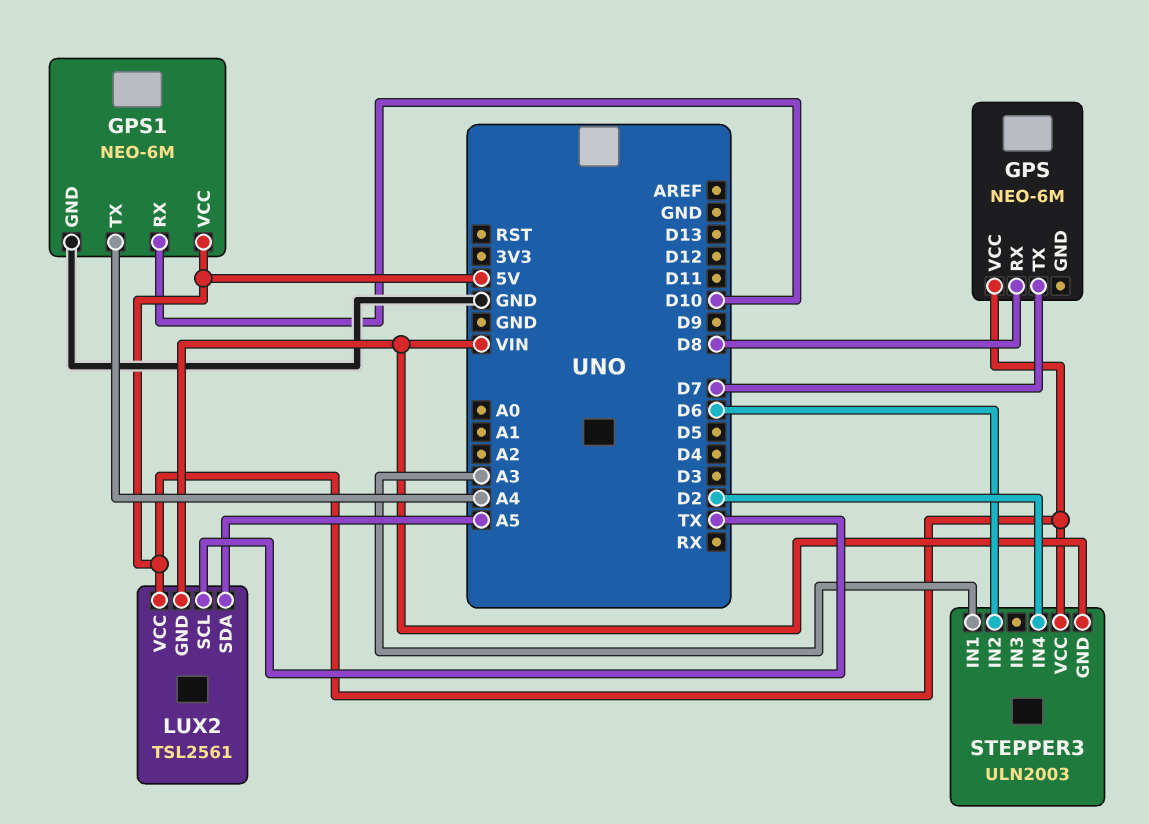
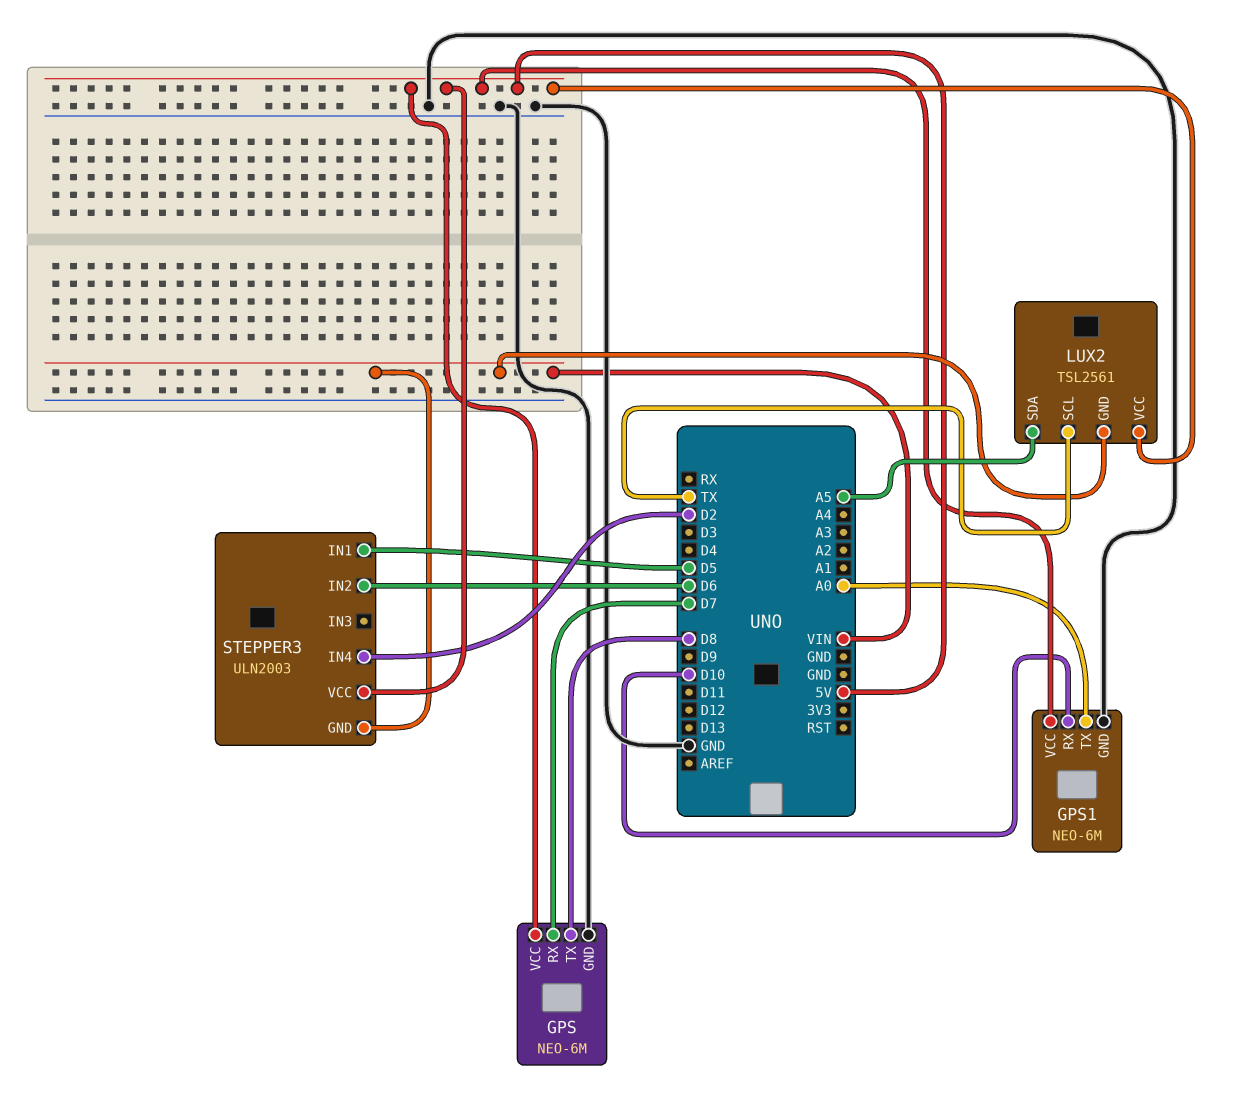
GPS pin GND: none -> GND
GPS pin RX: D8 -> D7
GPS pin TX: D7 -> D8
GPS1 pin TX: A4 -> A0
STEPPER3 pin IN1: A3 -> D5

